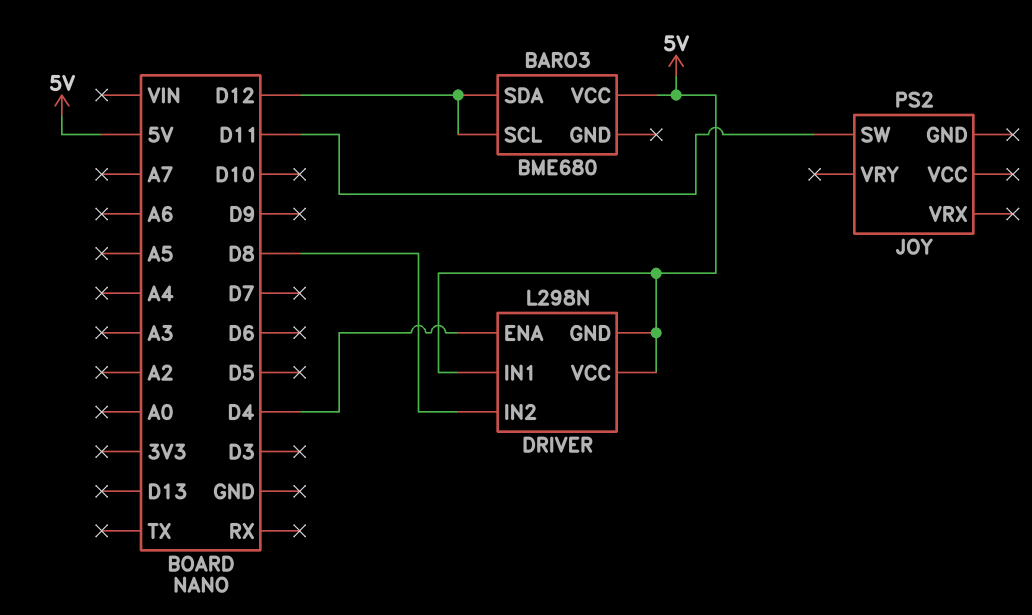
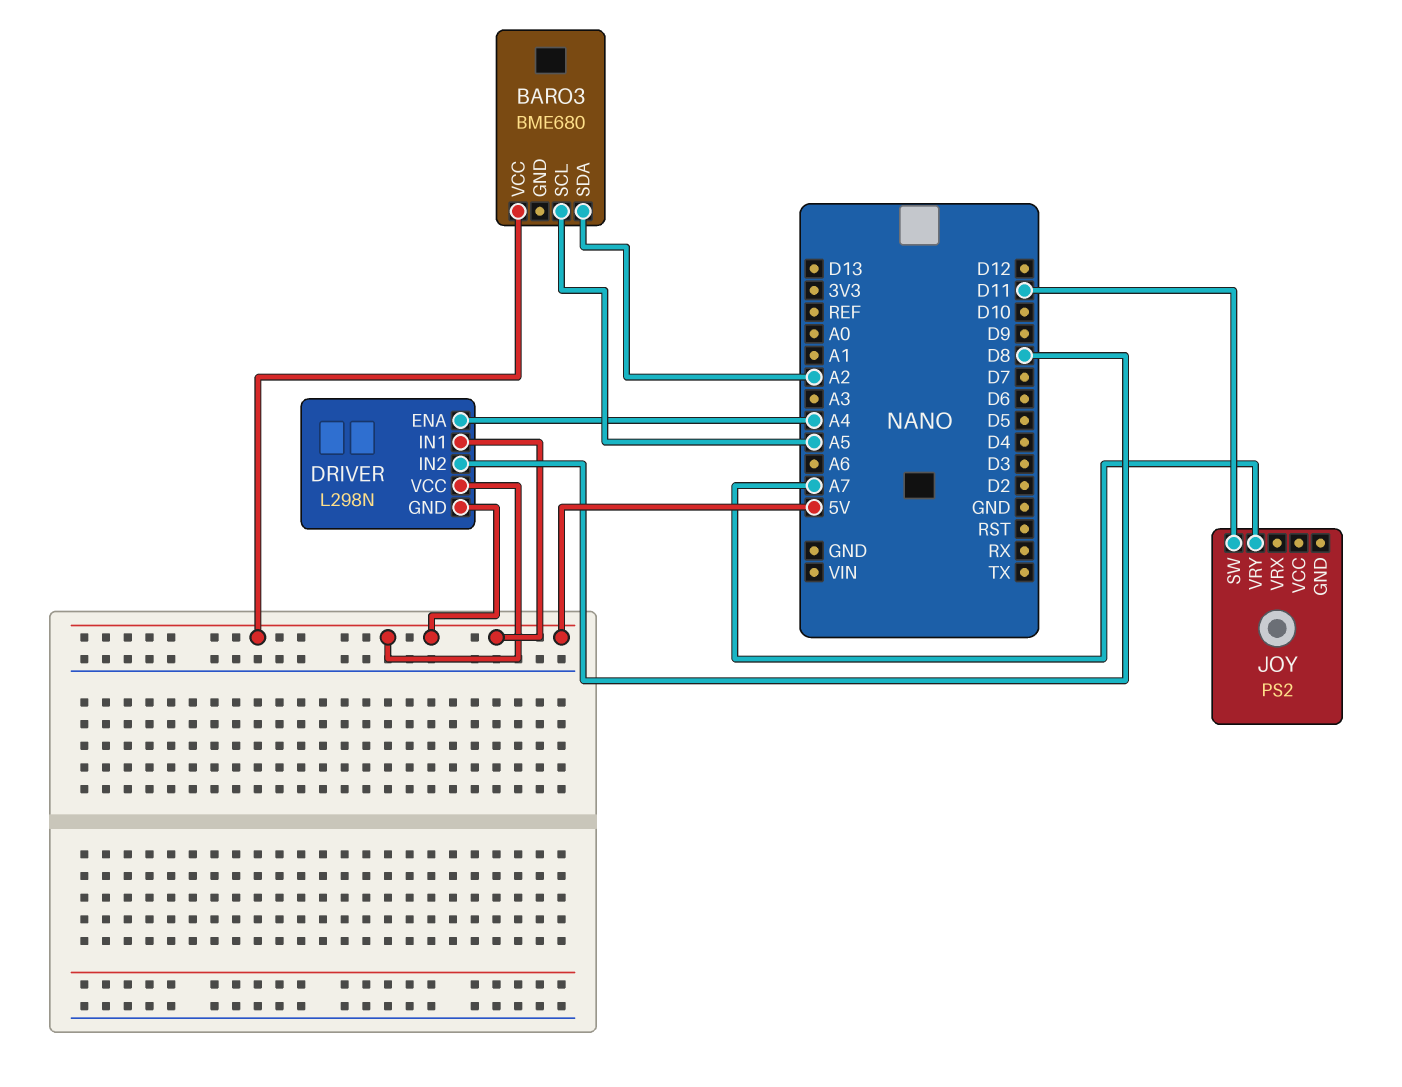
BARO3 pin SCL: D12 -> A5
BARO3 pin SDA: D12 -> A2
DRIVER pin ENA: D4 -> A4
JOY pin VRY: none -> A7

